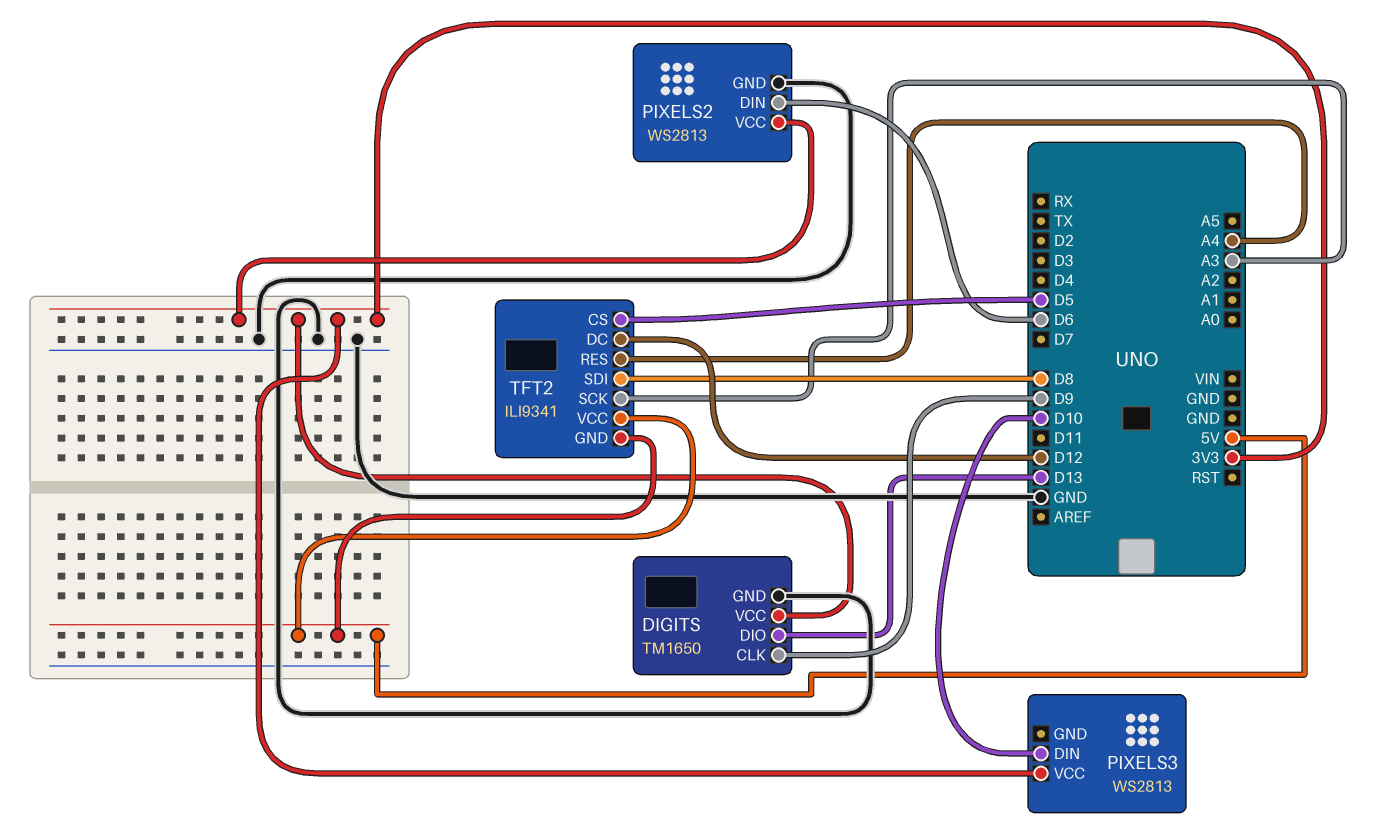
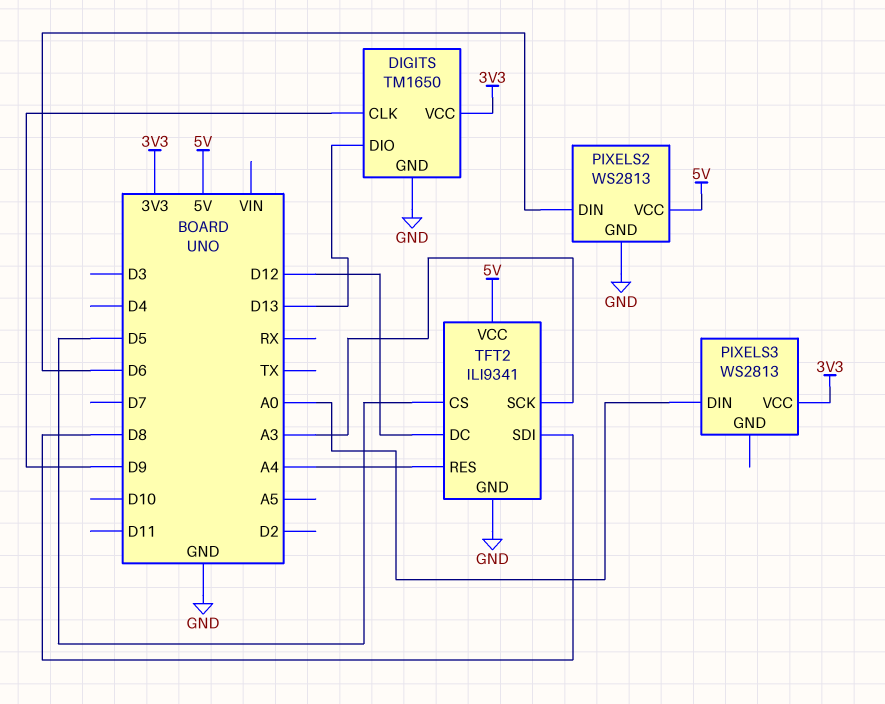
PIXELS2 pin VCC: 3V3 -> 5V
PIXELS3 pin DIN: D10 -> A0
TFT2 pin GND: 5V -> GND

